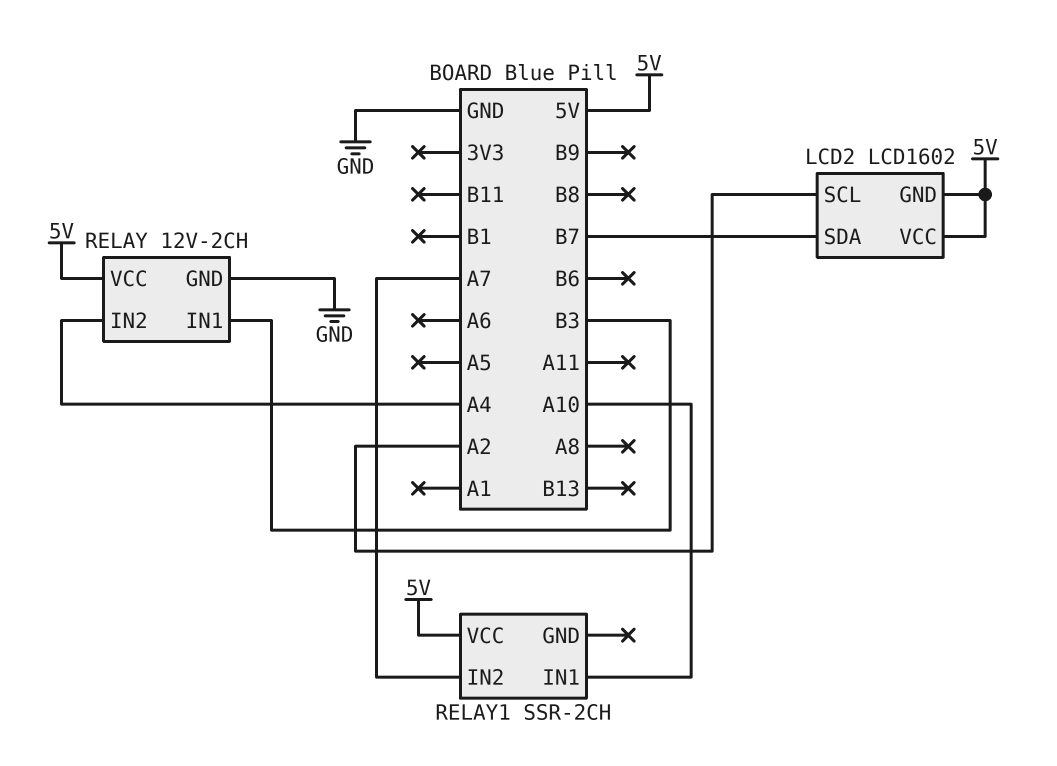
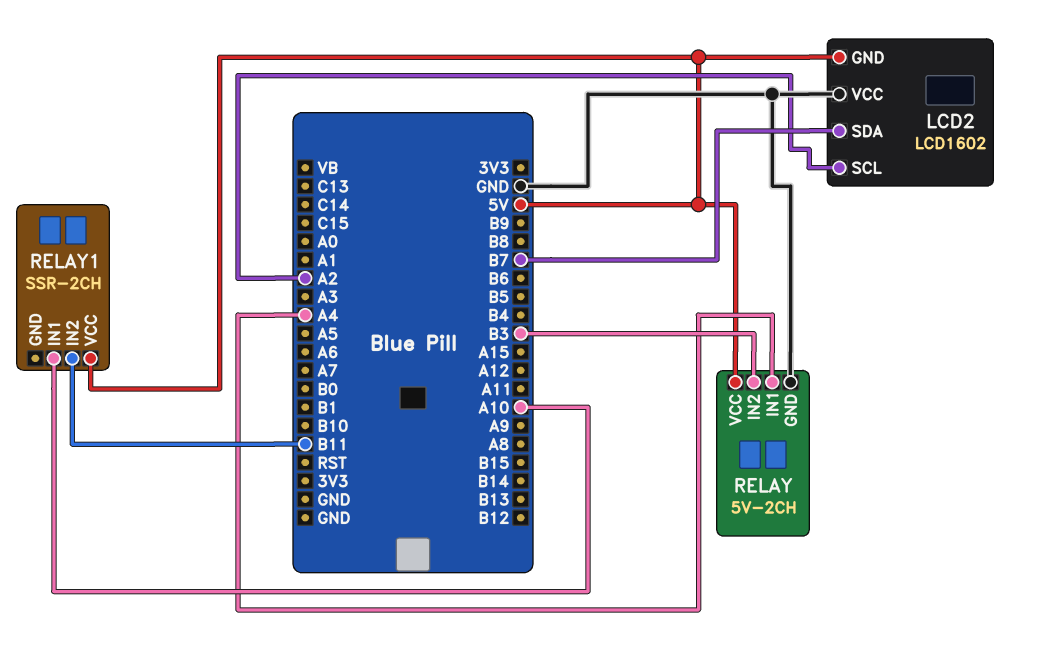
LCD2 pin VCC: 5V -> GND
RELAY: 12V-2CH -> 5V-2CH
RELAY pin IN1: B3 -> A4
RELAY pin IN2: A4 -> B3
RELAY1 pin IN2: A7 -> B11

